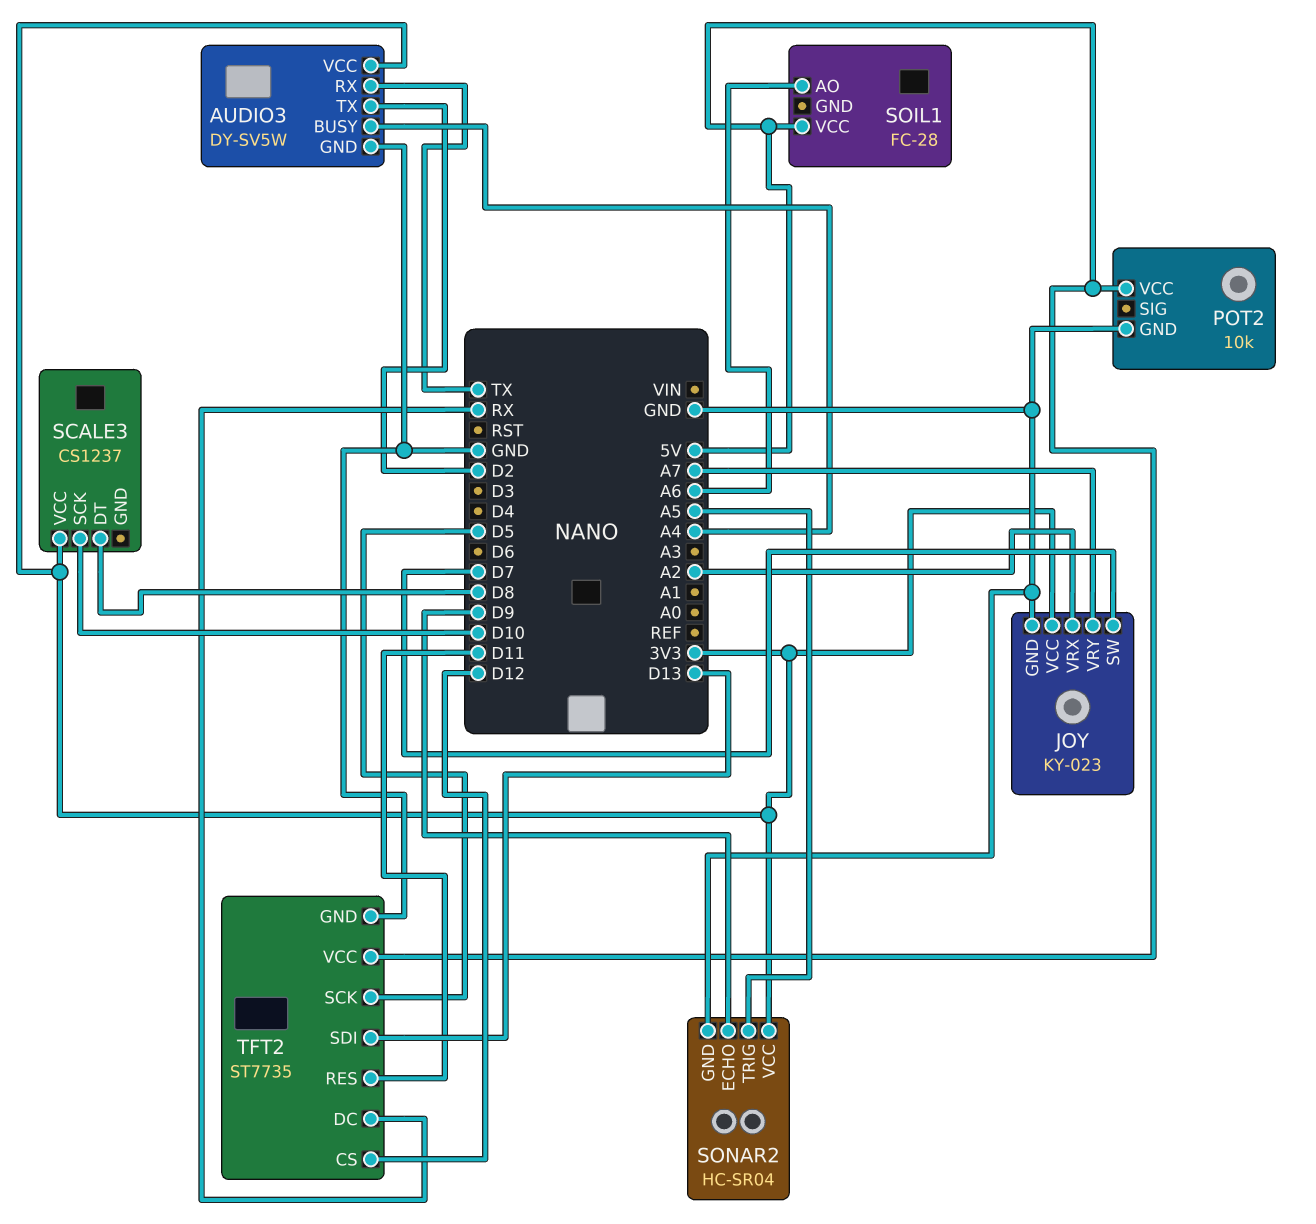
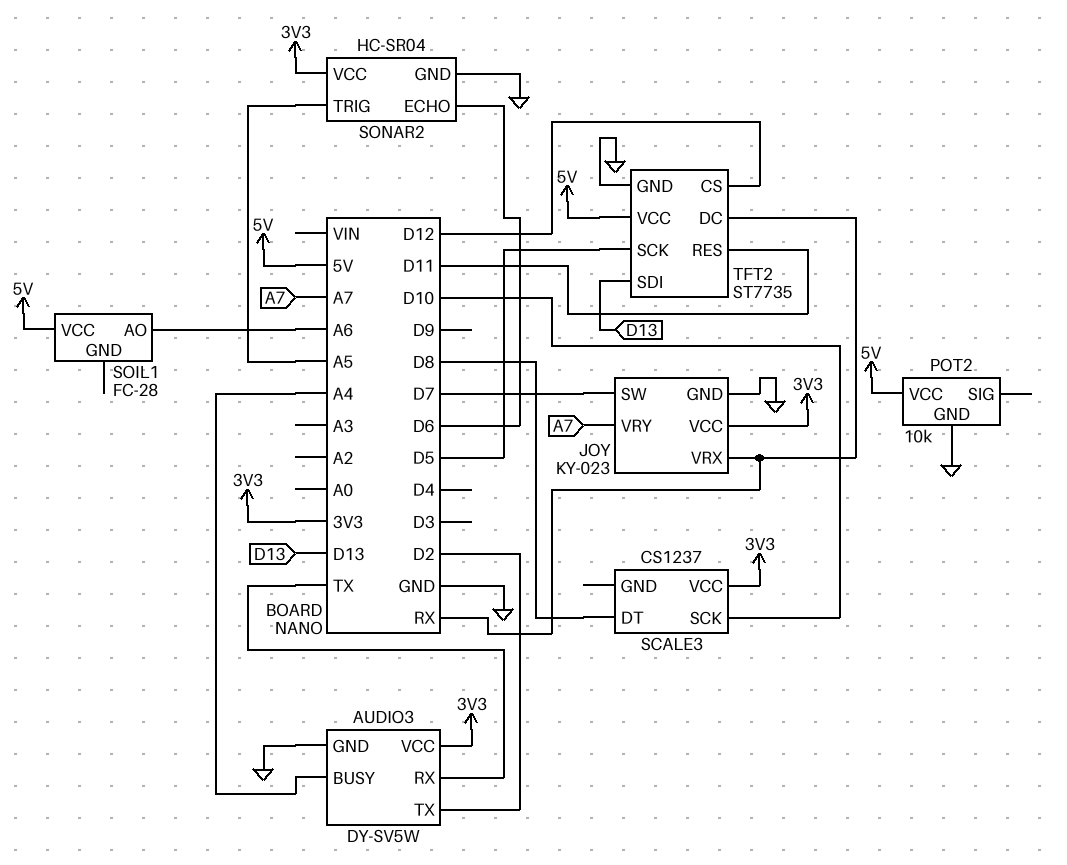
JOY pin VRX: A2 -> RX
SONAR2 pin ECHO: D9 -> D6

